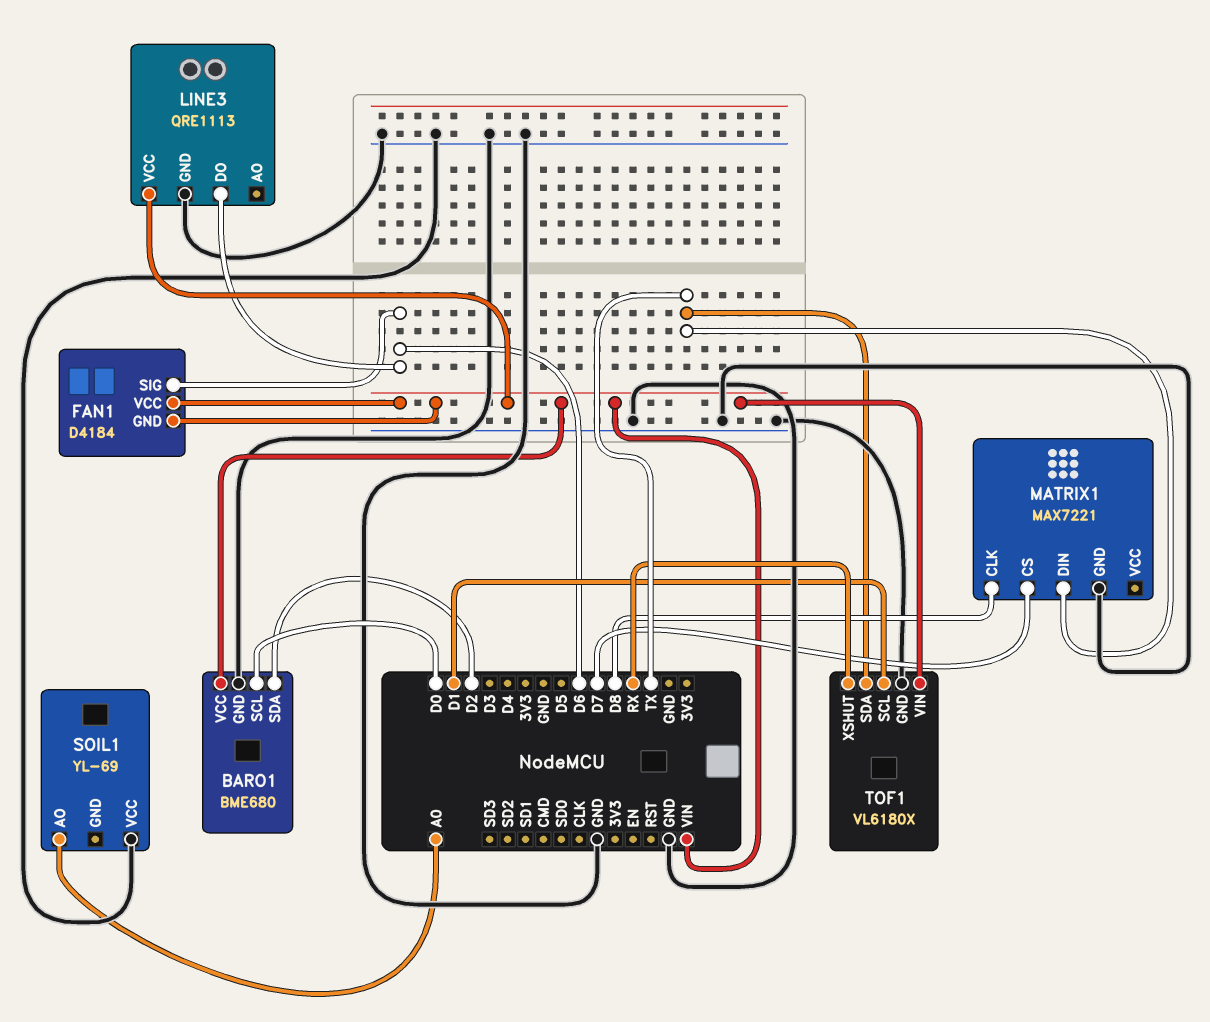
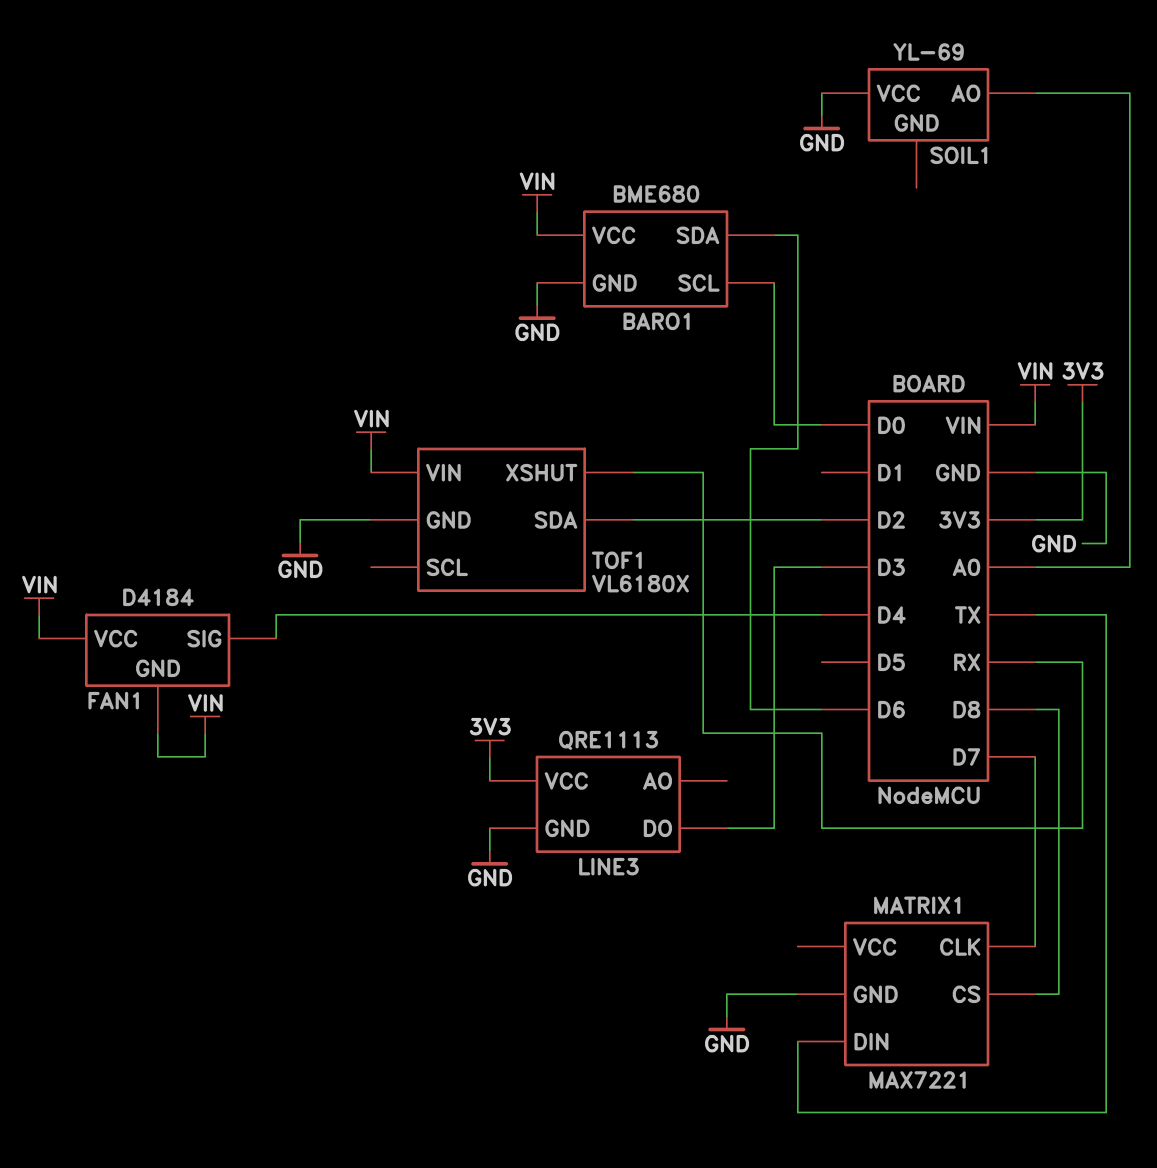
BARO1 pin SDA: D2 -> D6
FAN1 pin SIG: D6 -> D4
LINE3 pin DO: D6 -> D3
LINE3 pin VCC: VIN -> 3V3
MATRIX1 pin CLK: D8 -> D7
MATRIX1 pin CS: D7 -> D8
TOF1 pin SCL: D1 -> none
TOF1 pin SDA: TX -> D2

